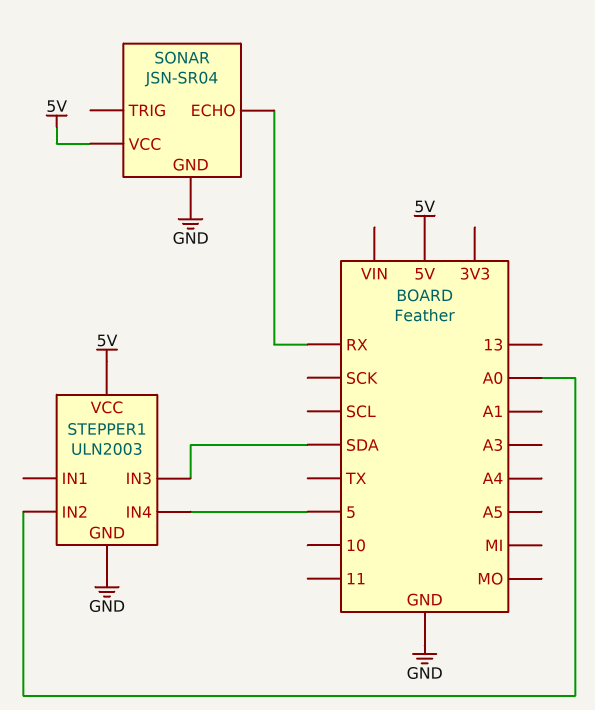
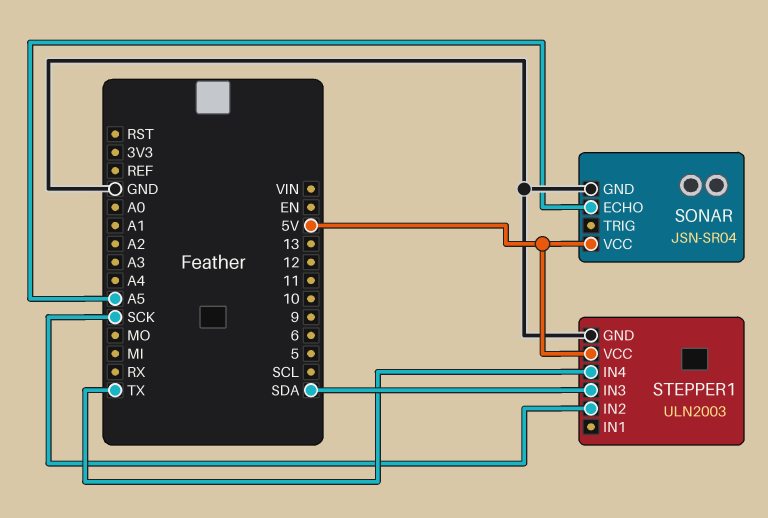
SONAR pin ECHO: RX -> A5
STEPPER1 pin IN2: A0 -> SCK
STEPPER1 pin IN4: 5 -> TX

